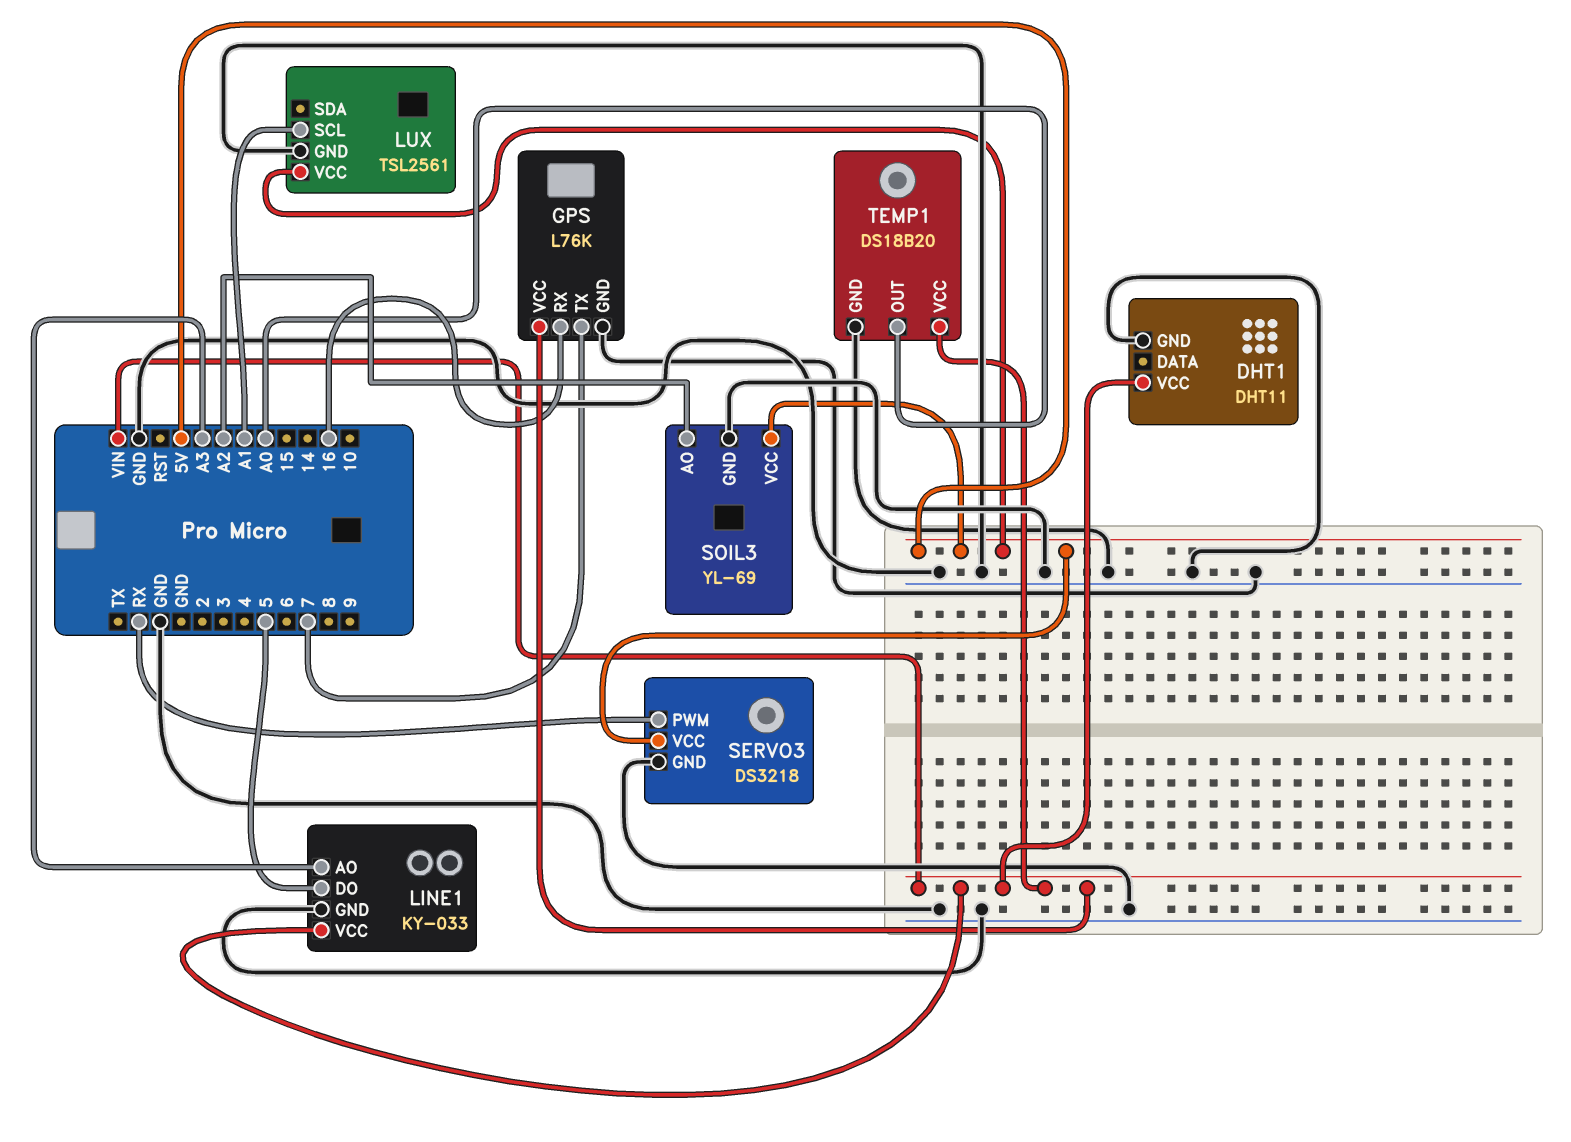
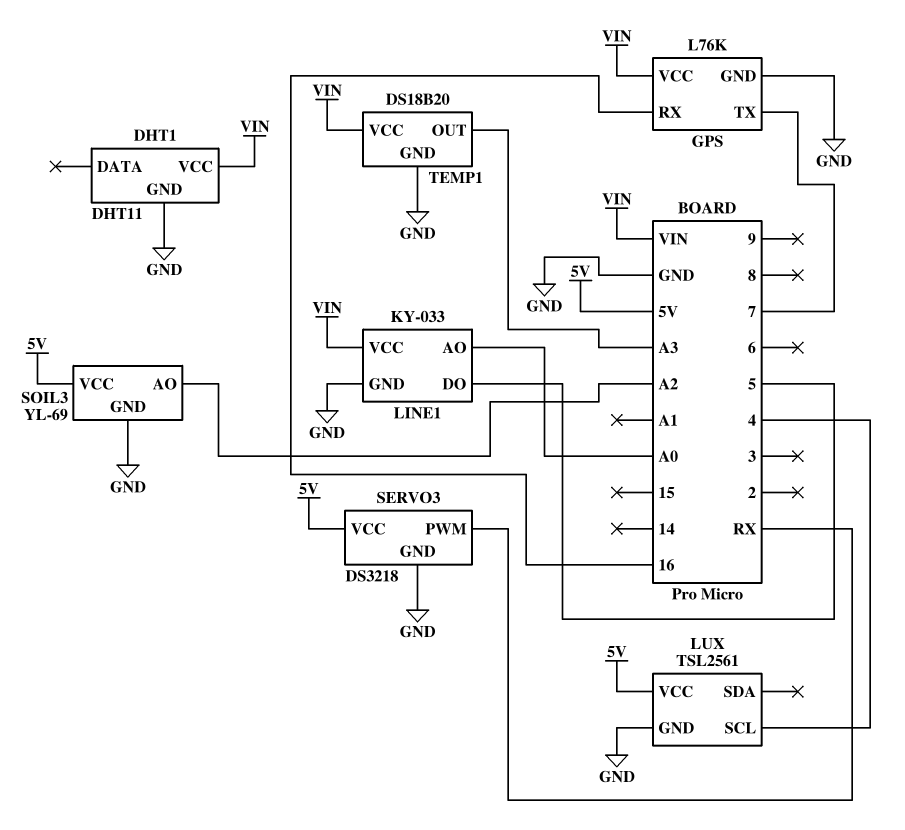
LINE1 pin AO: A3 -> A0
LUX pin SCL: A1 -> 4
TEMP1 pin OUT: A0 -> A3

